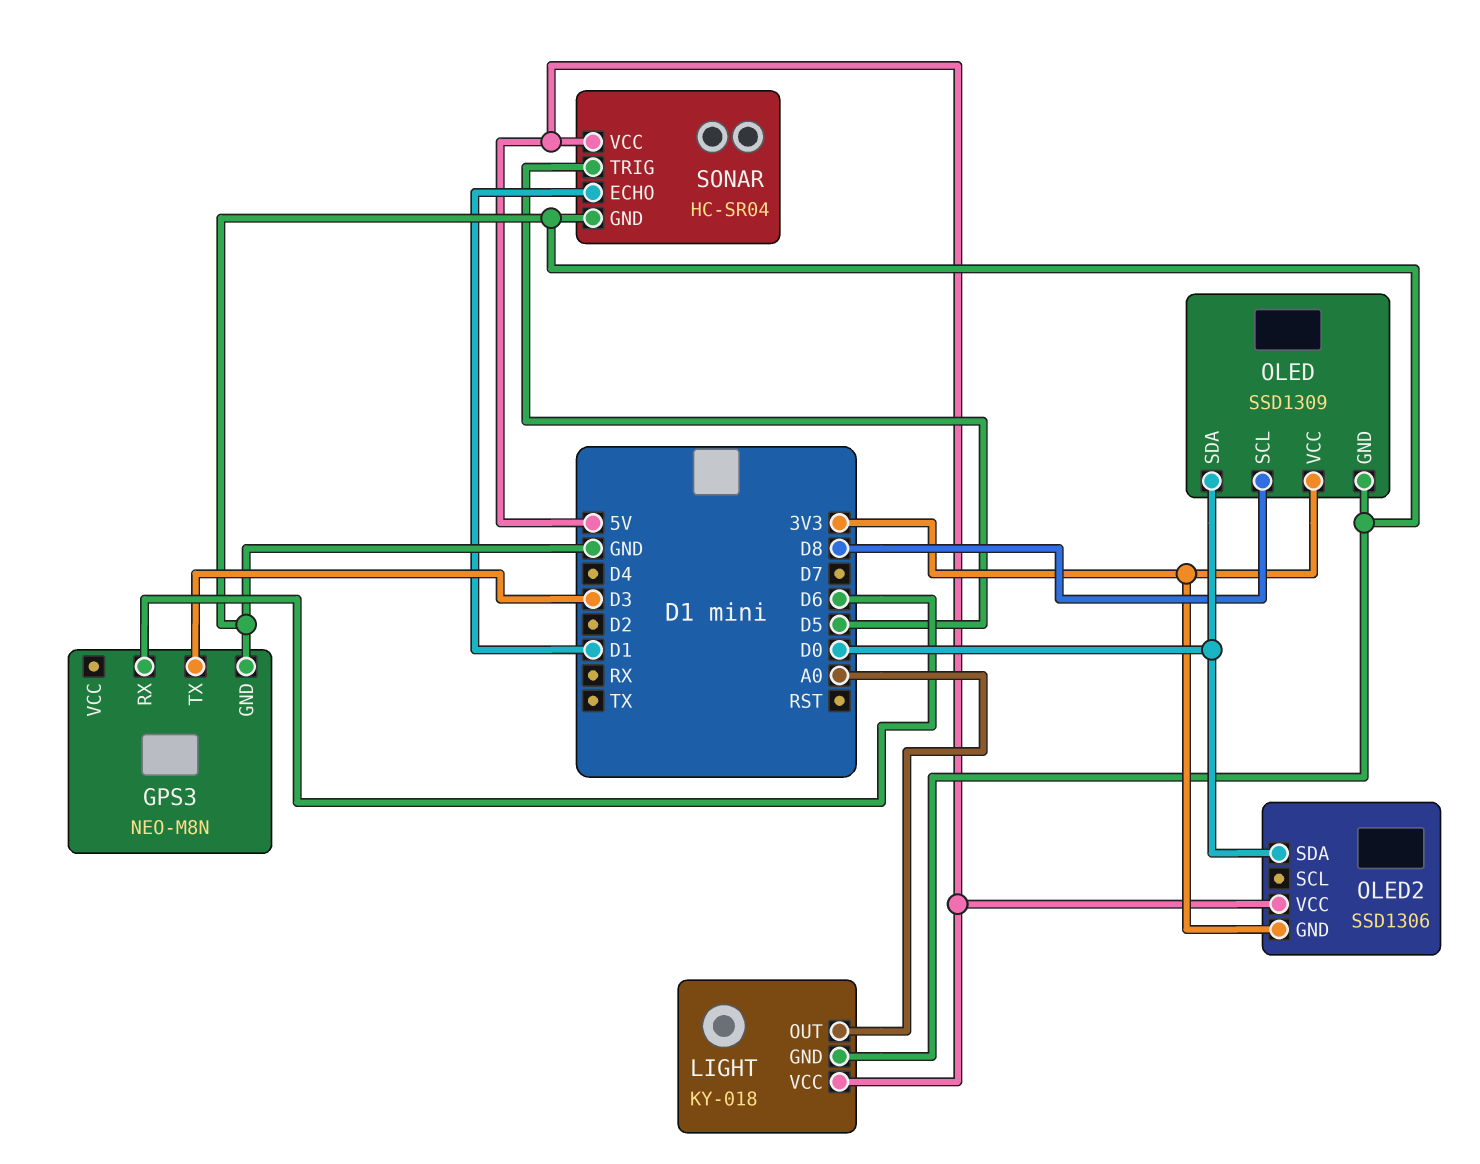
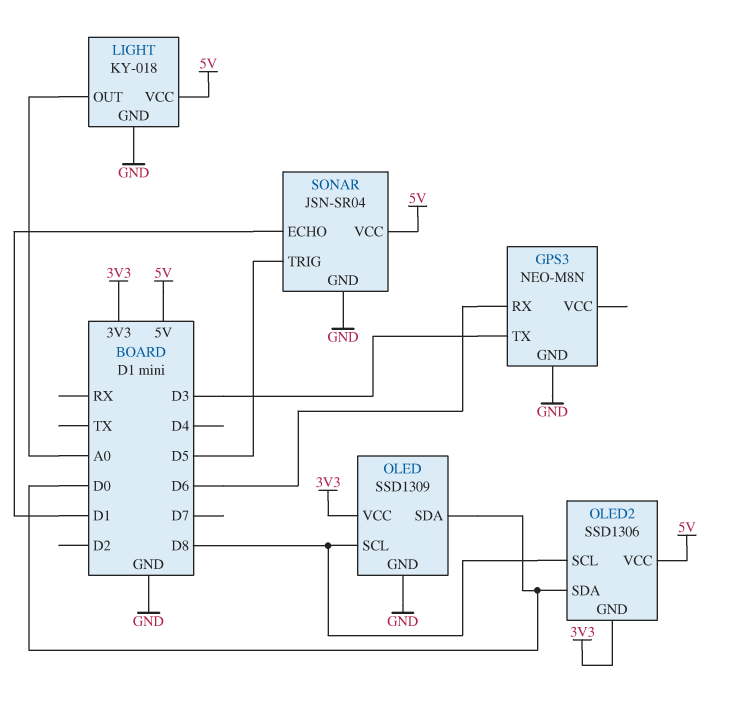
OLED2 pin SCL: none -> D8
SONAR: HC-SR04 -> JSN-SR04

